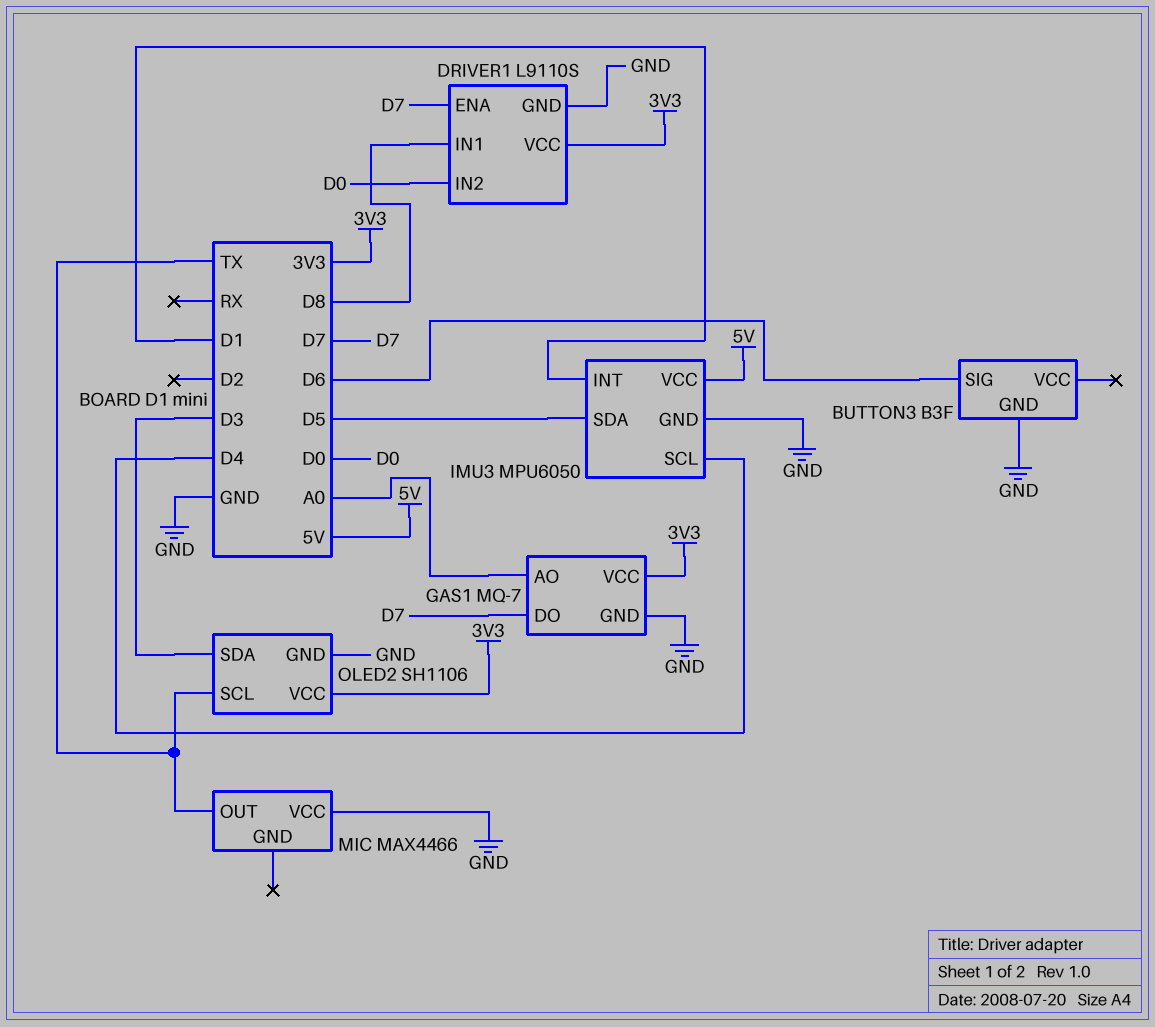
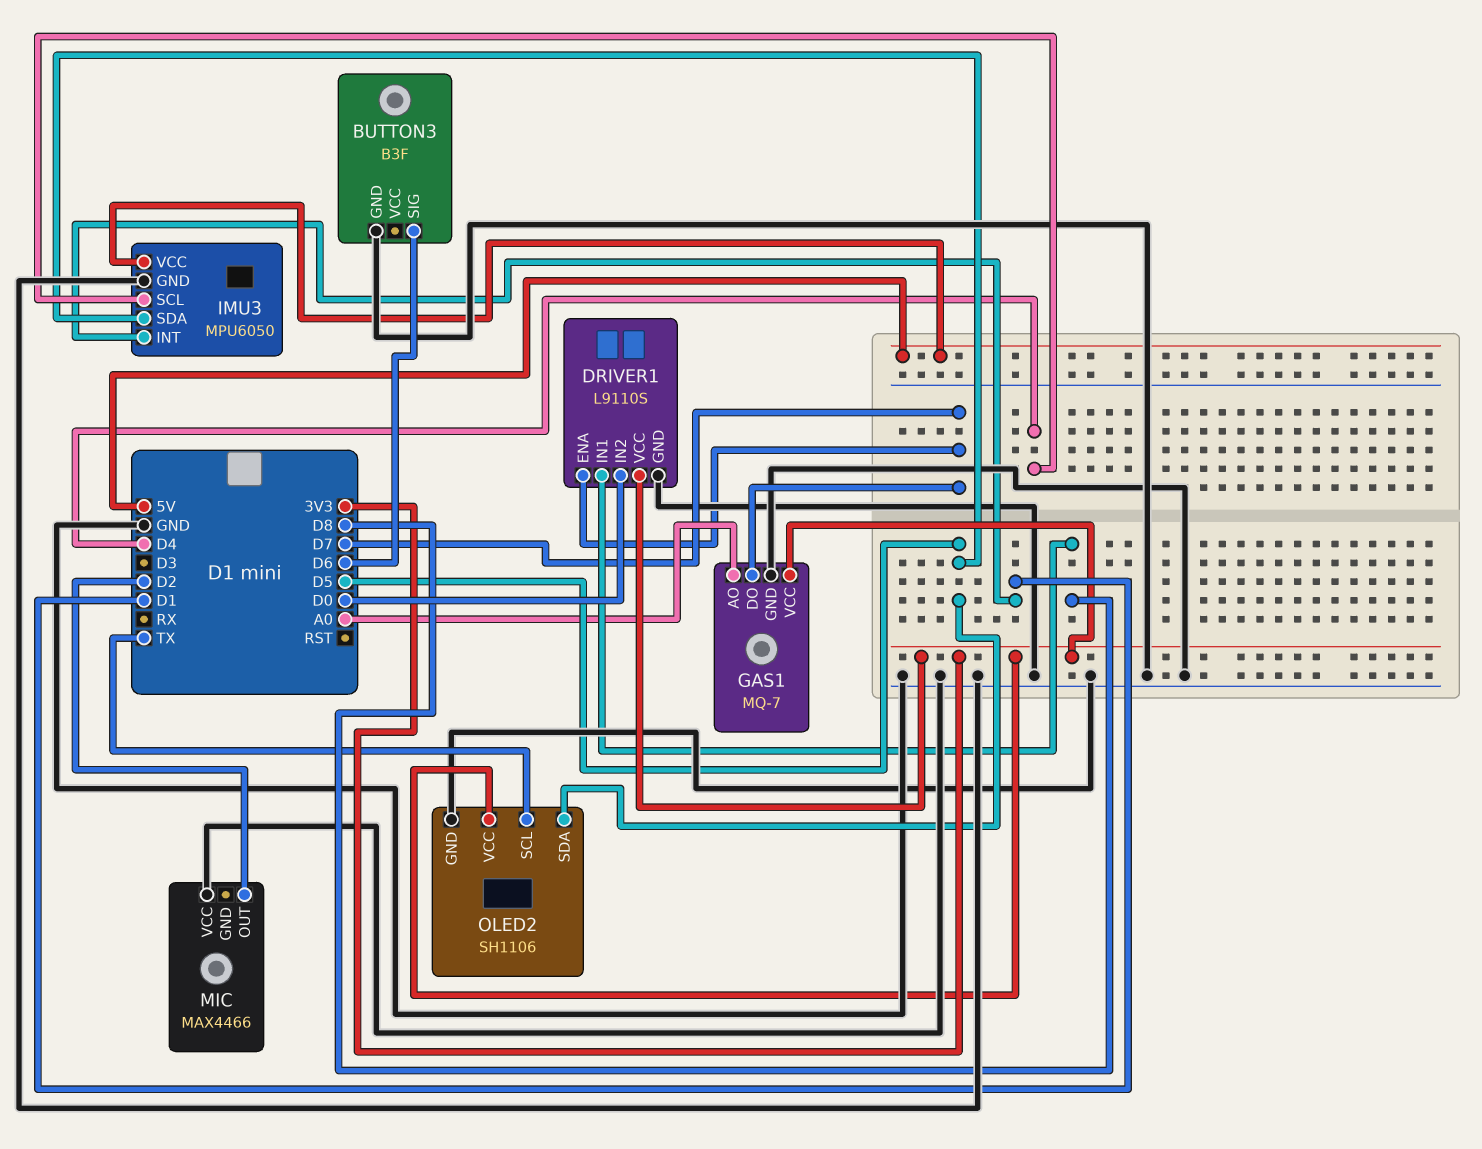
MIC pin OUT: TX -> D2
OLED2 pin SDA: D3 -> D5

